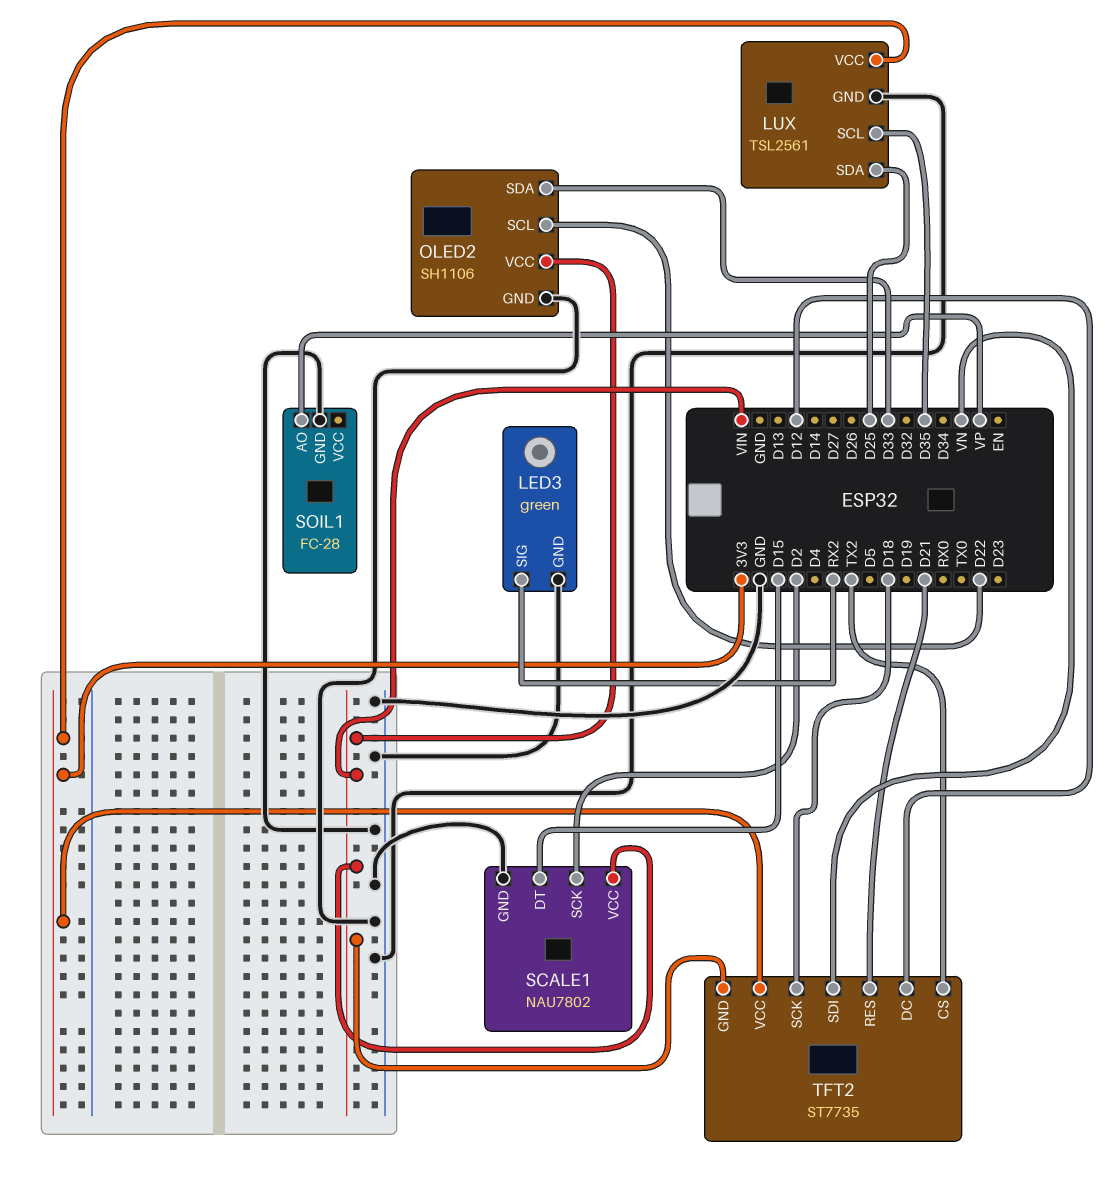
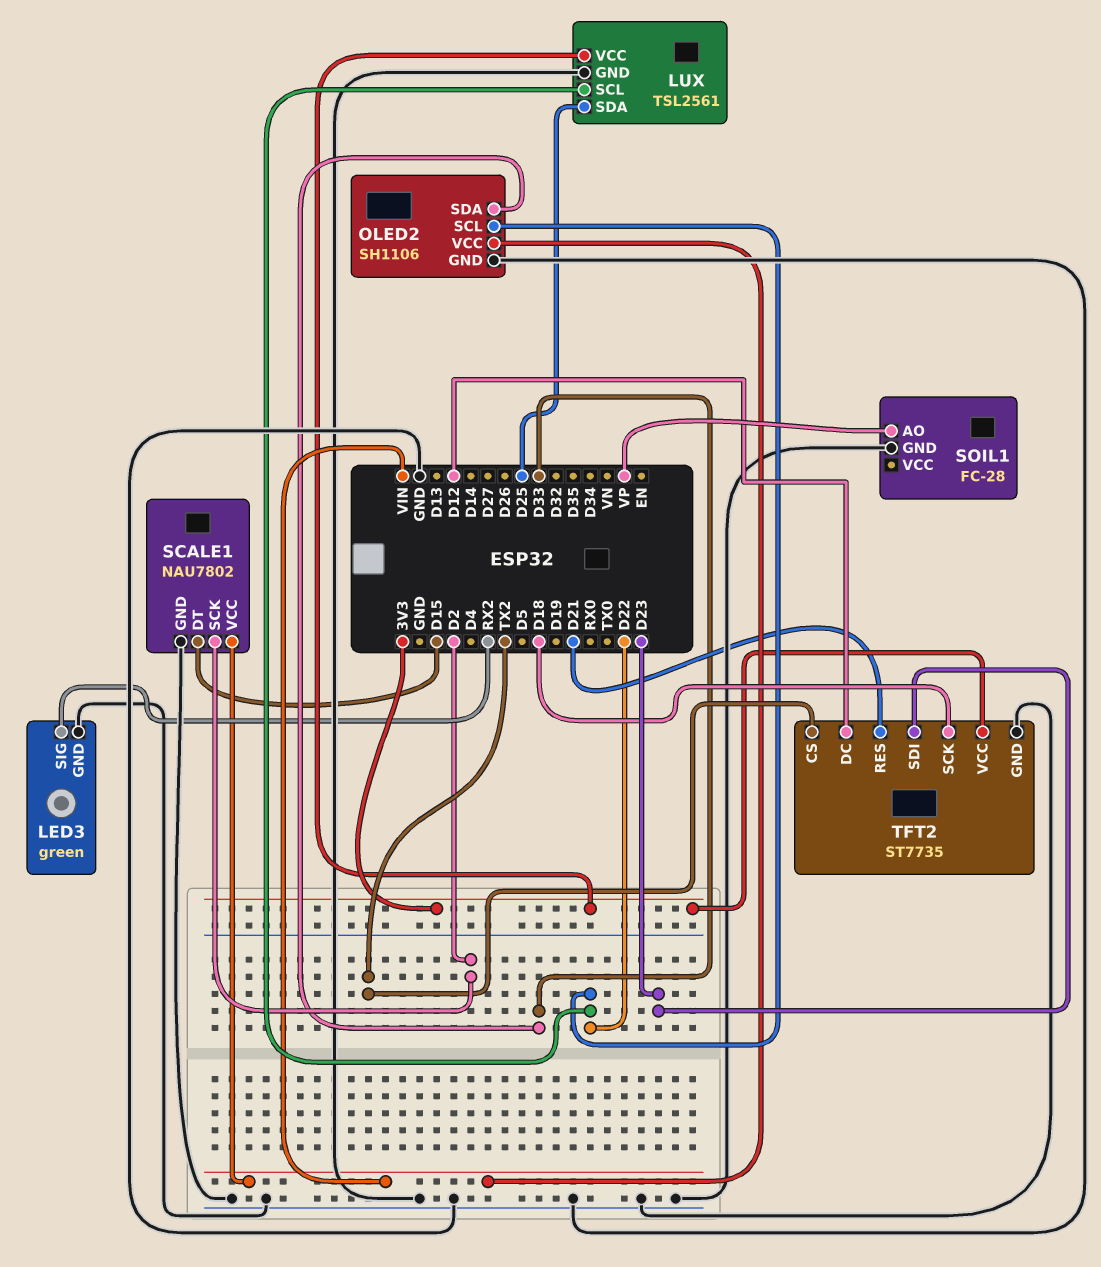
LUX pin SCL: D35 -> D22
TFT2 pin GND: VIN -> GND
TFT2 pin SDI: VN -> D23

